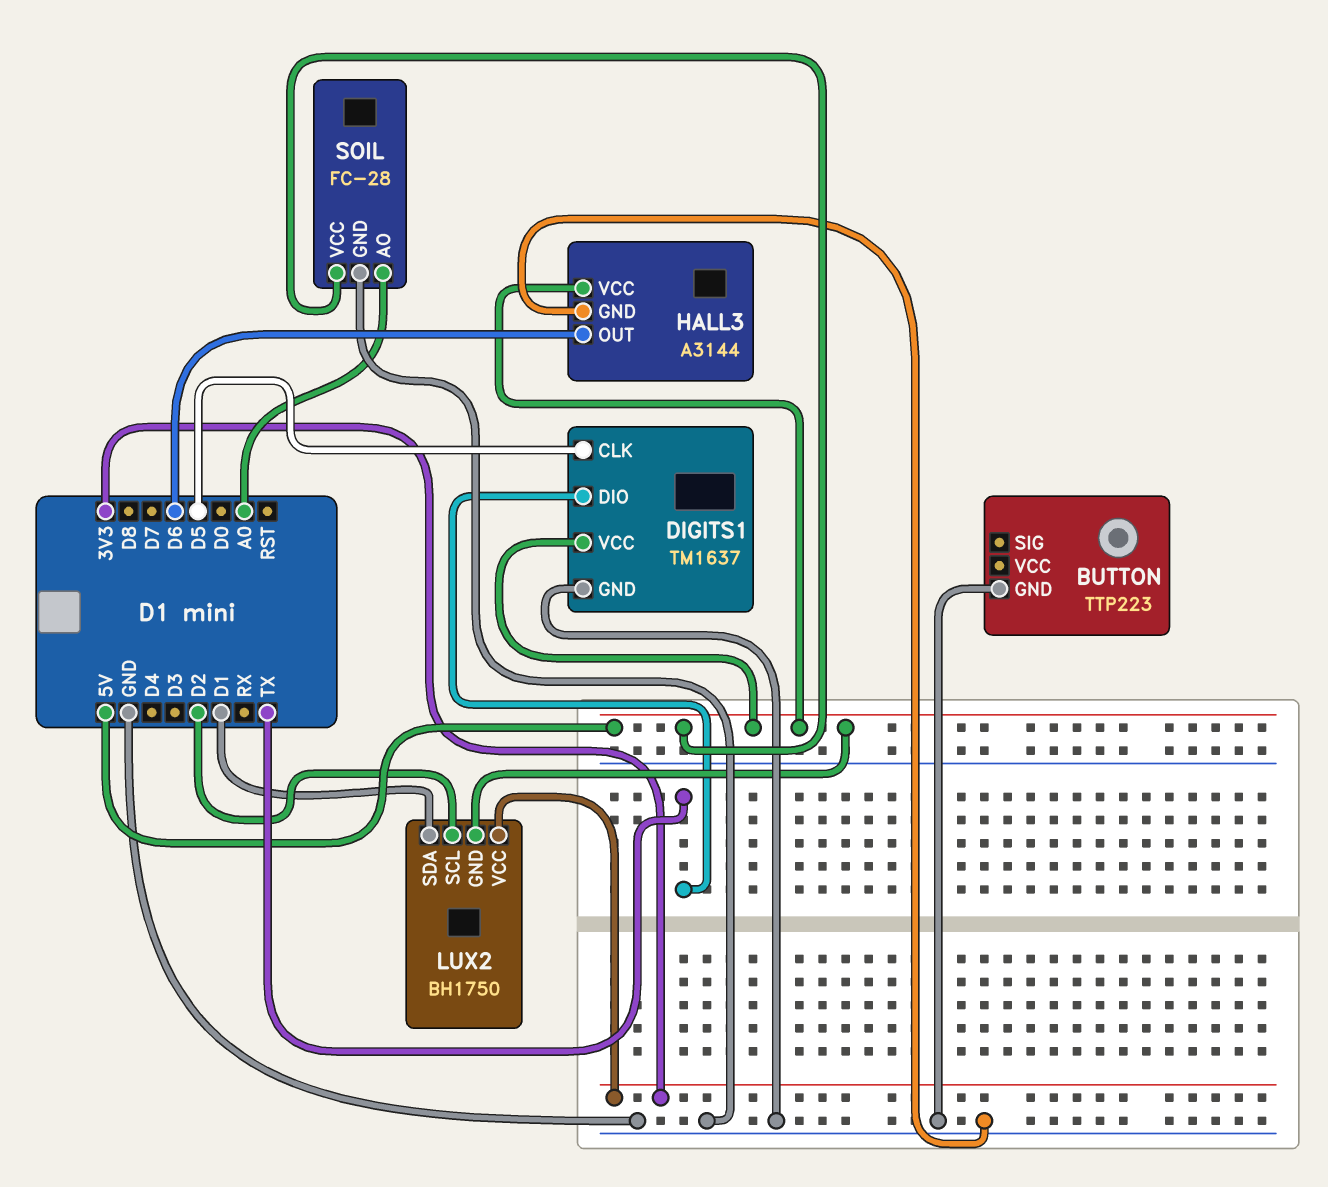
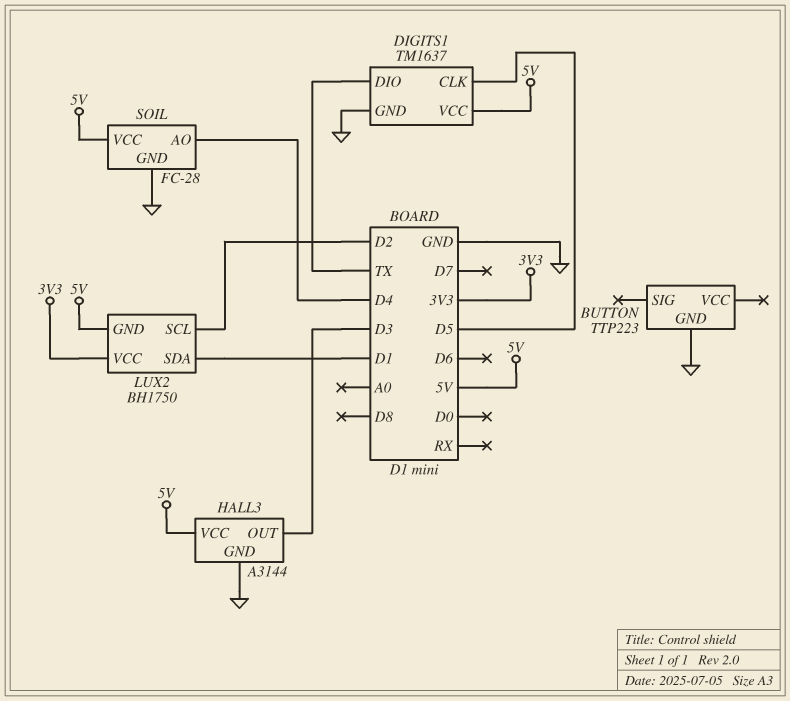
HALL3 pin OUT: D6 -> D3
SOIL pin AO: A0 -> D4

